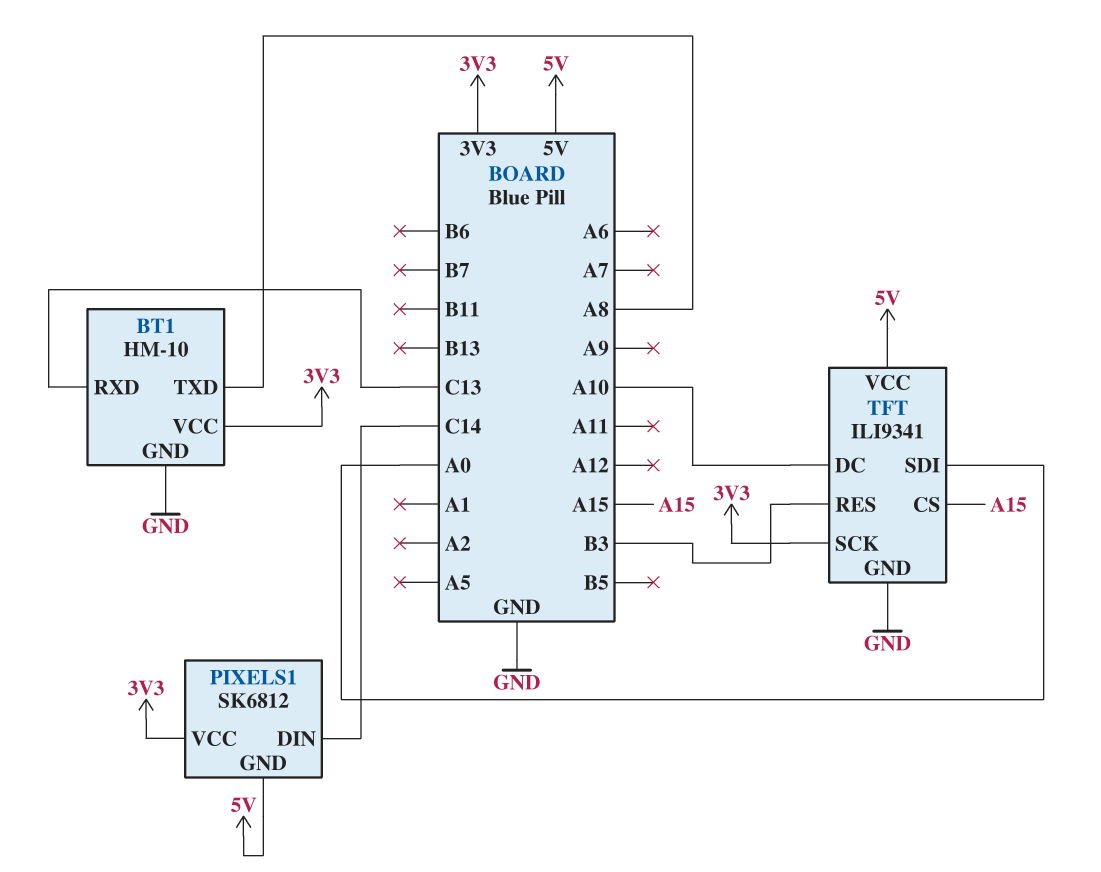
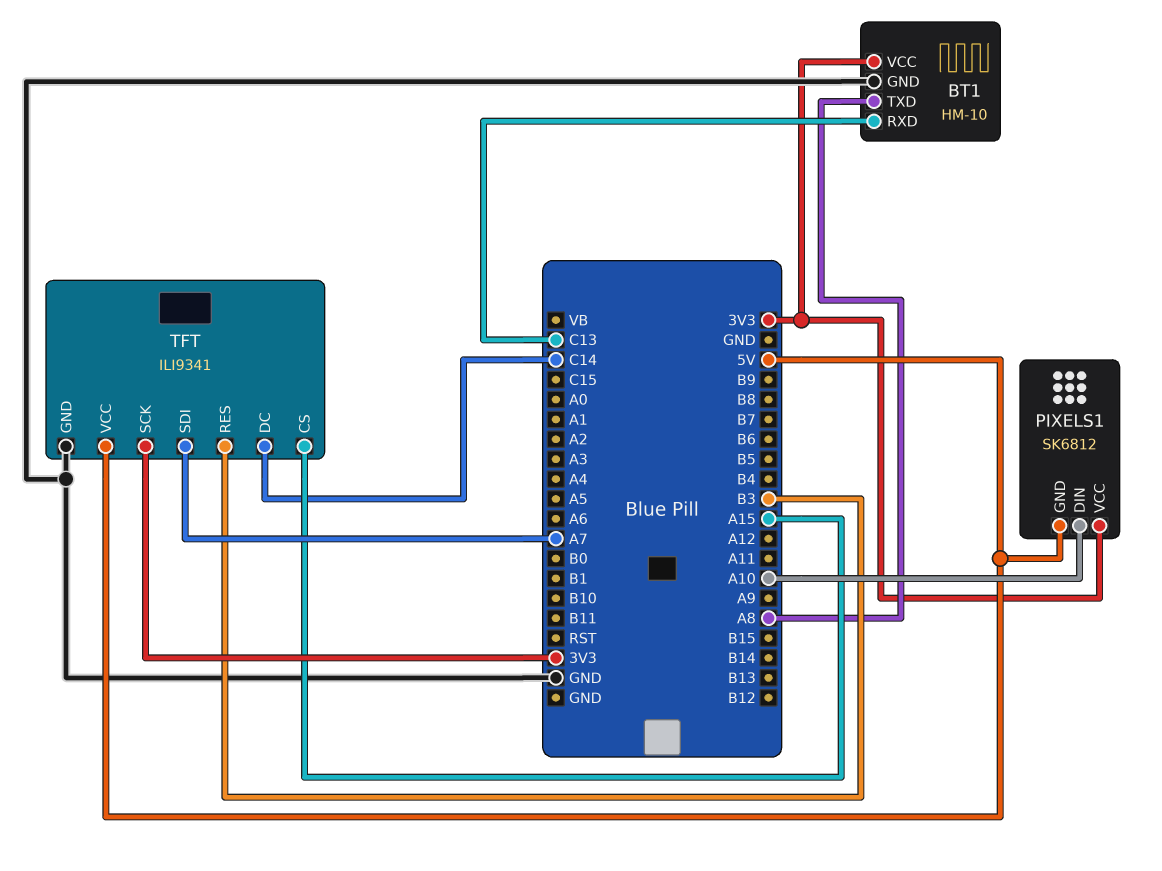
PIXELS1 pin DIN: C14 -> A10
TFT pin DC: A10 -> C14
TFT pin SDI: A0 -> A7

